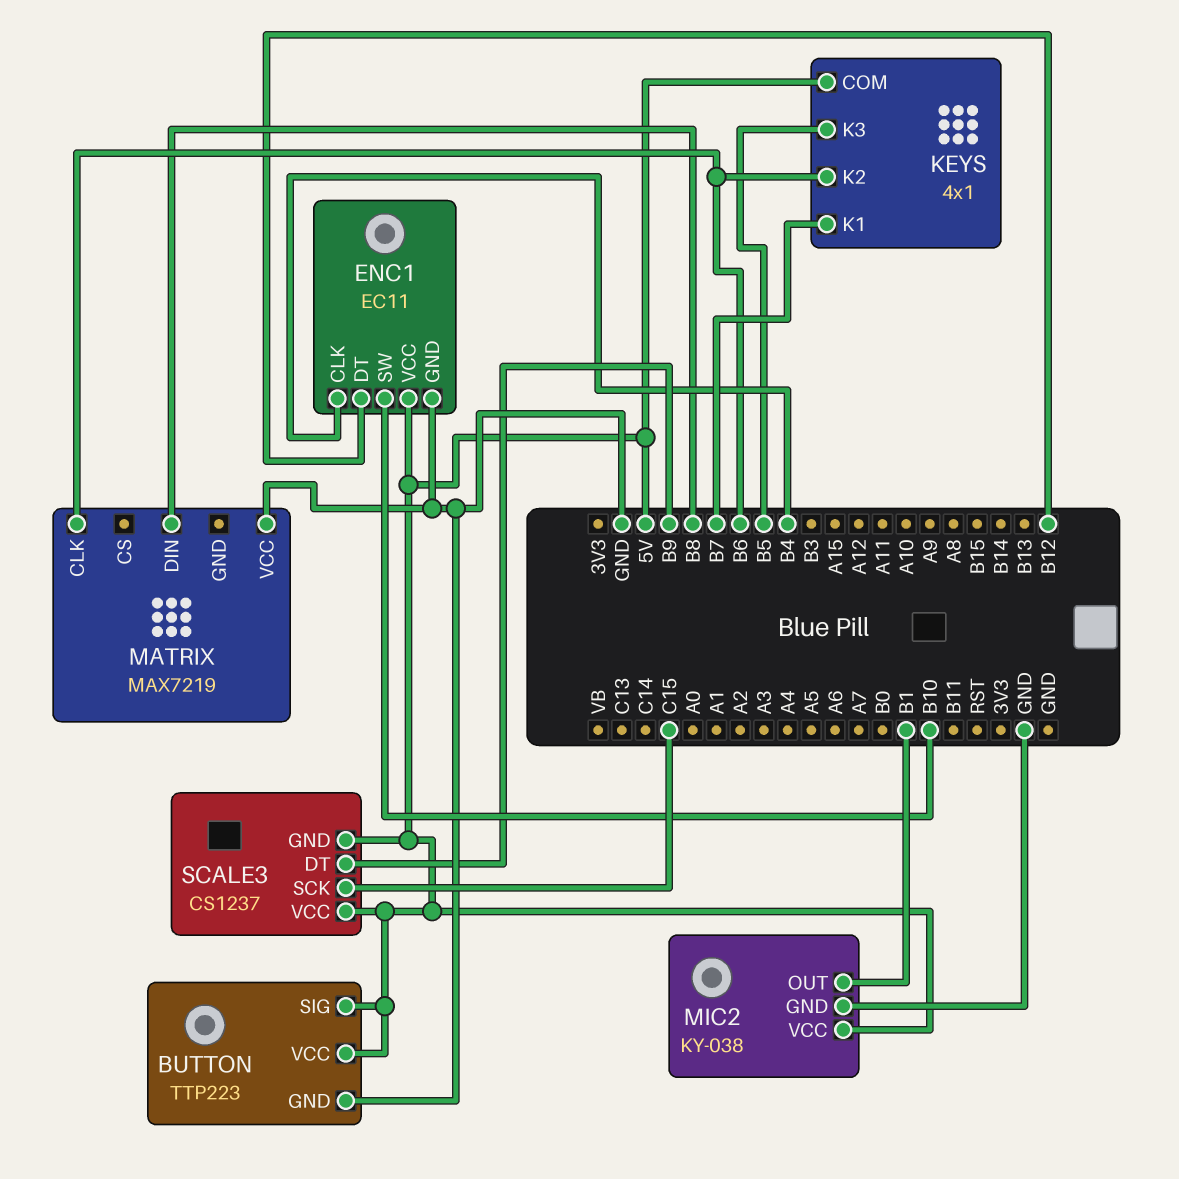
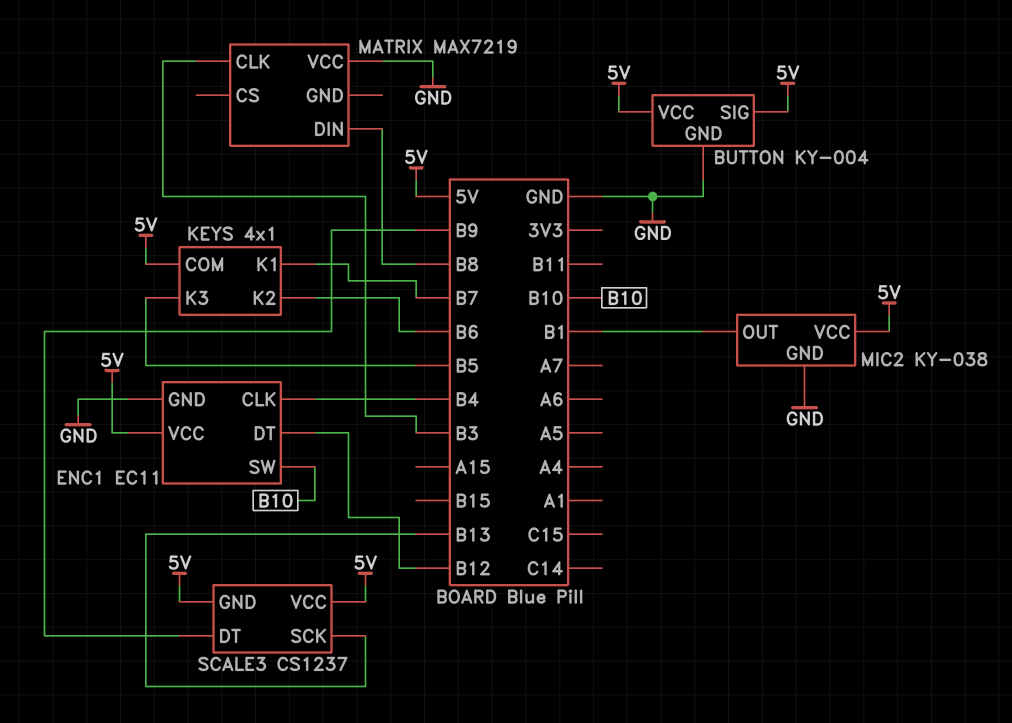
BUTTON: TTP223 -> KY-004
MATRIX pin CLK: B6 -> B3
SCALE3 pin SCK: C15 -> B13

